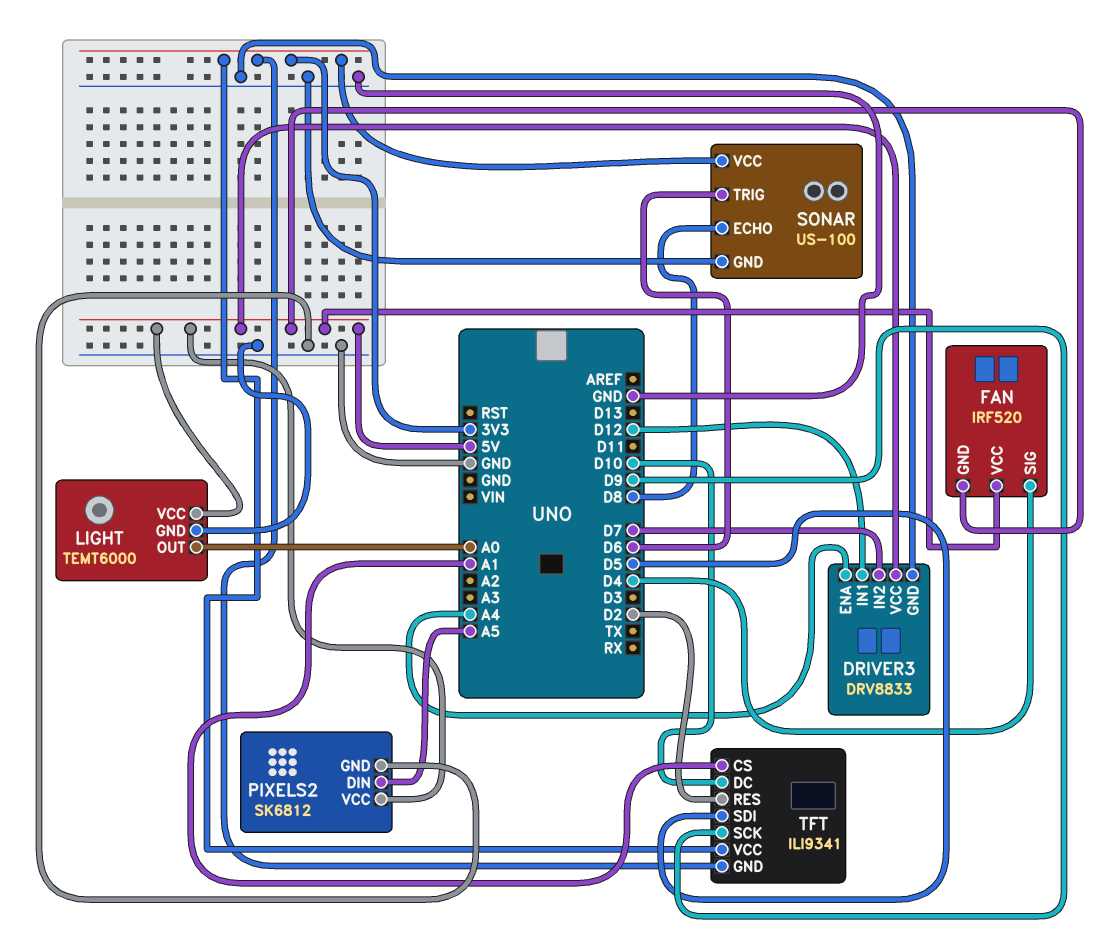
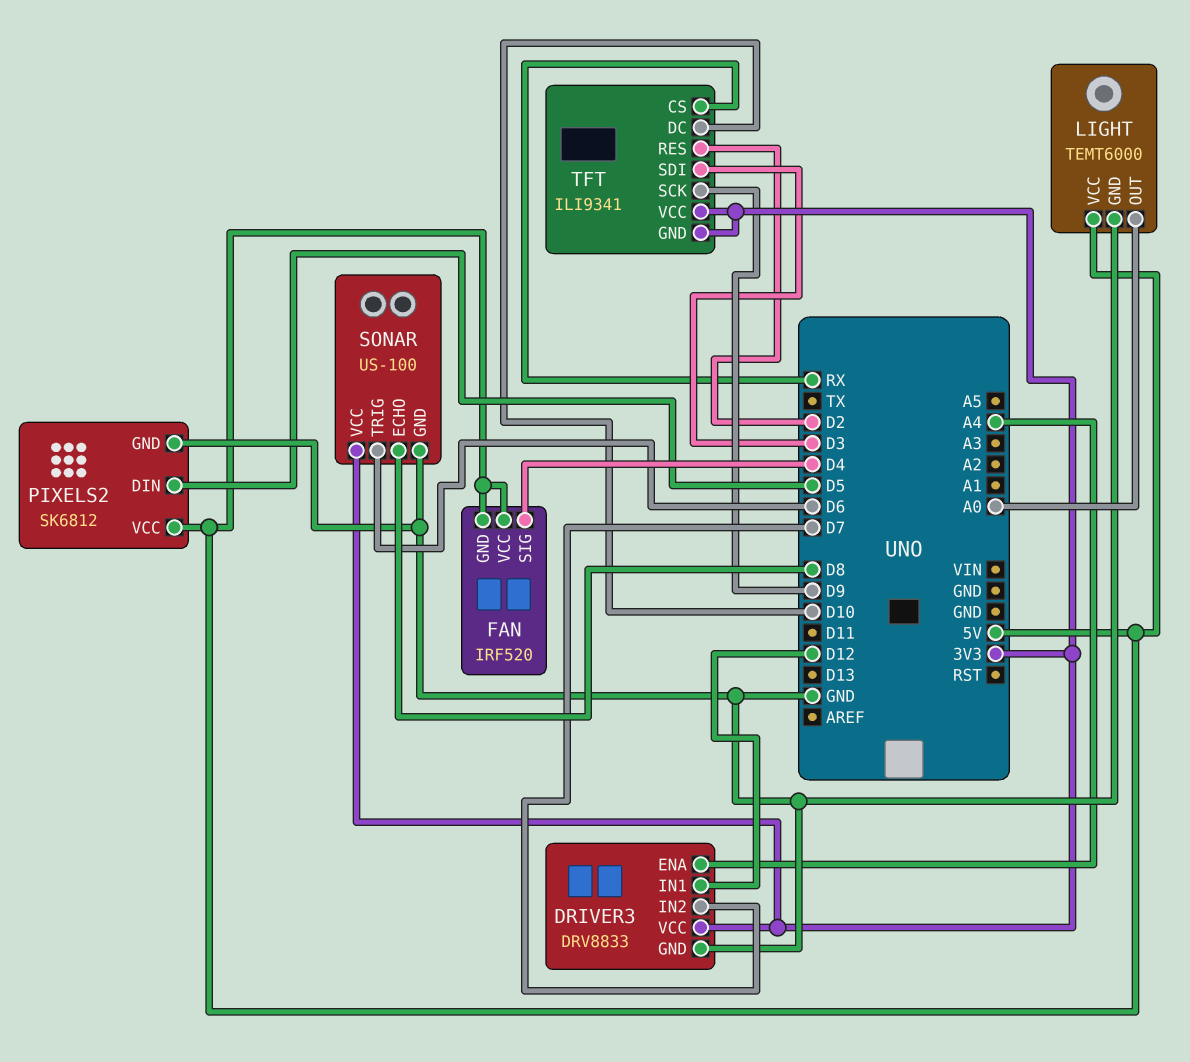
DRIVER3 pin VCC: 5V -> 3V3
PIXELS2 pin DIN: A5 -> D5
TFT pin CS: A1 -> RX
TFT pin SDI: D5 -> D3

